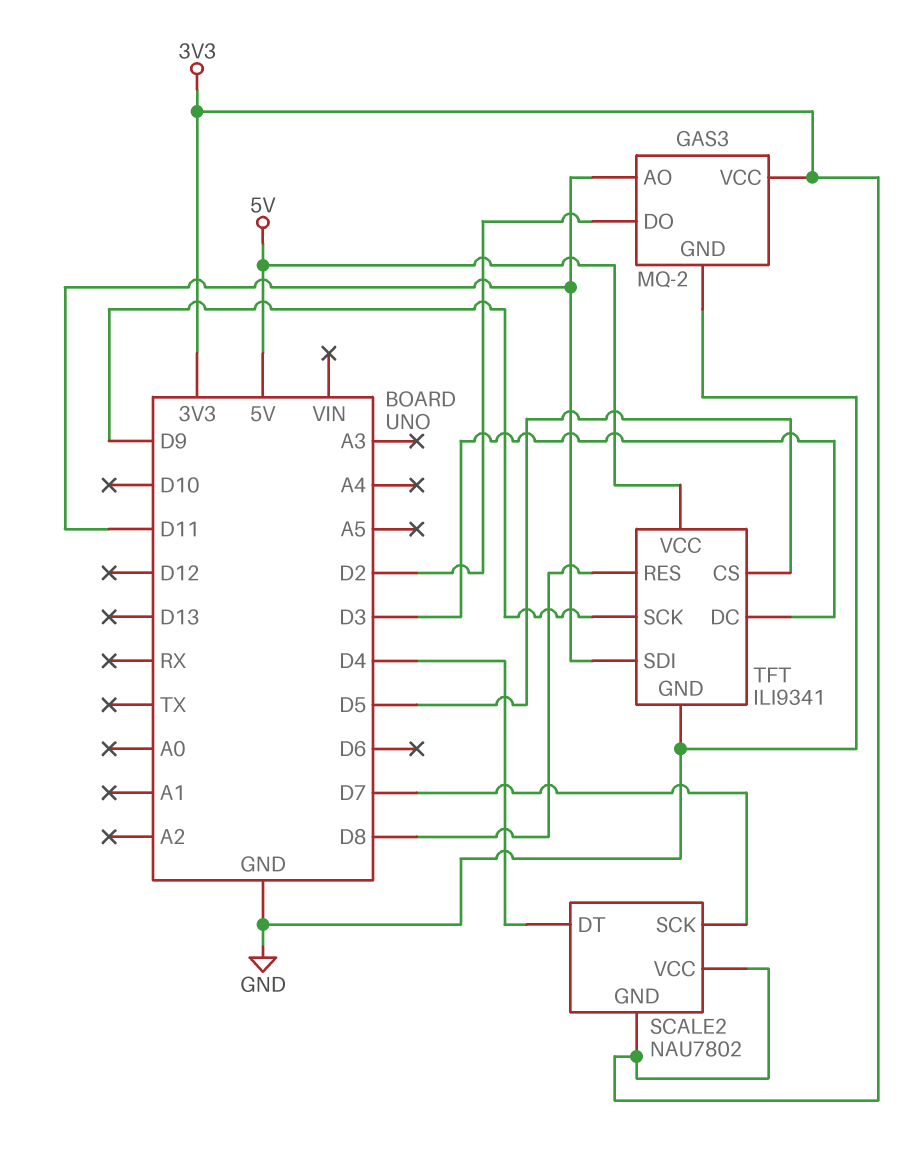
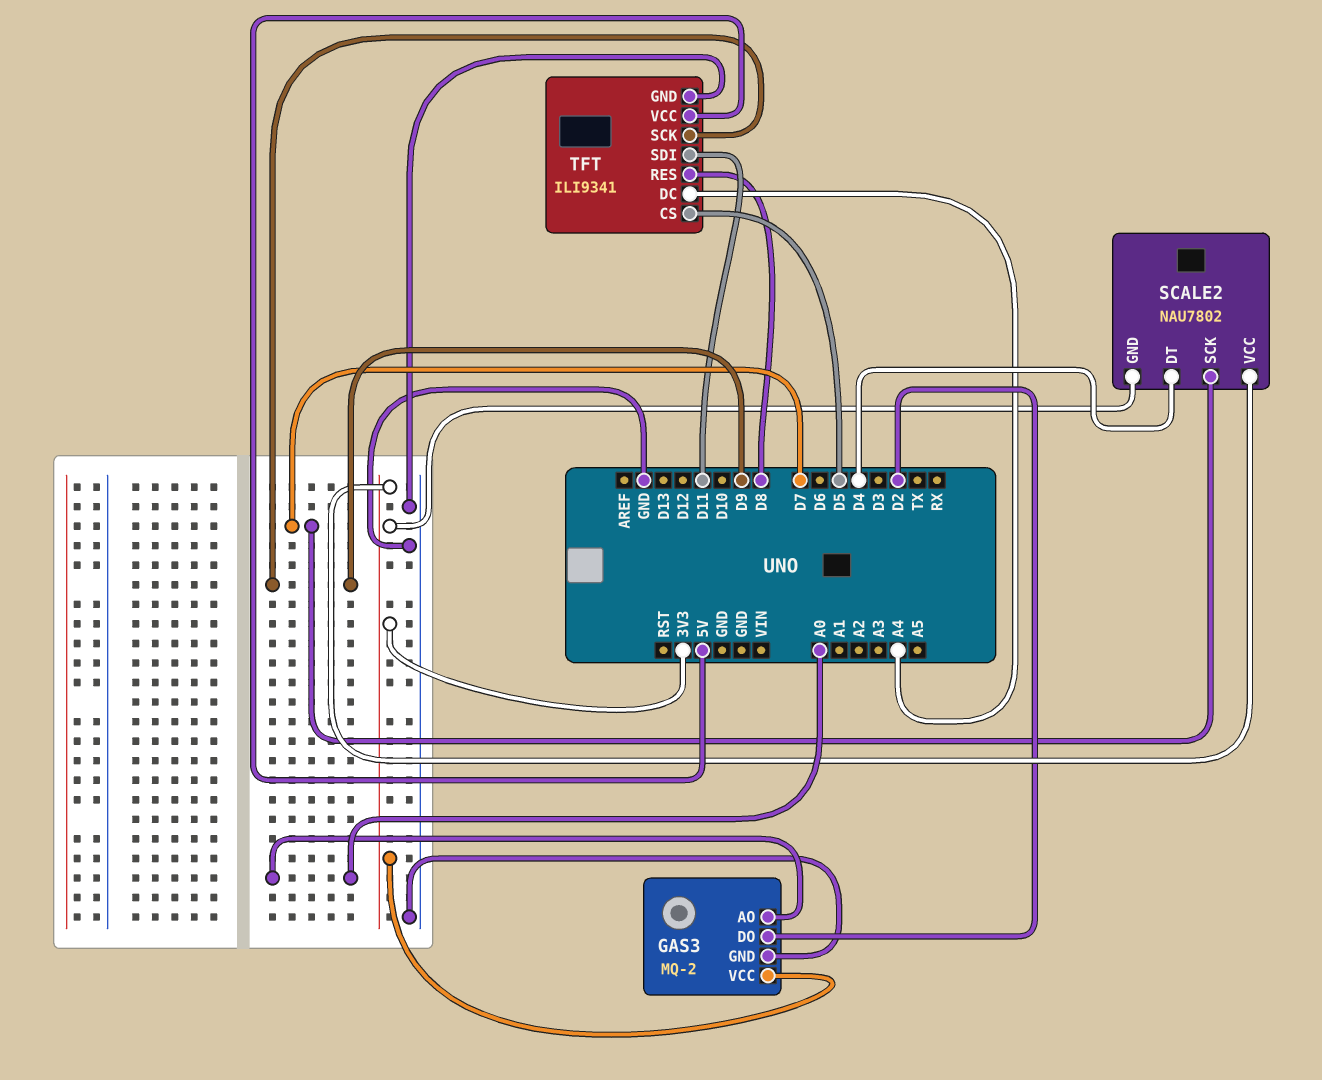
GAS3 pin AO: D11 -> A0
TFT pin DC: D3 -> A4

